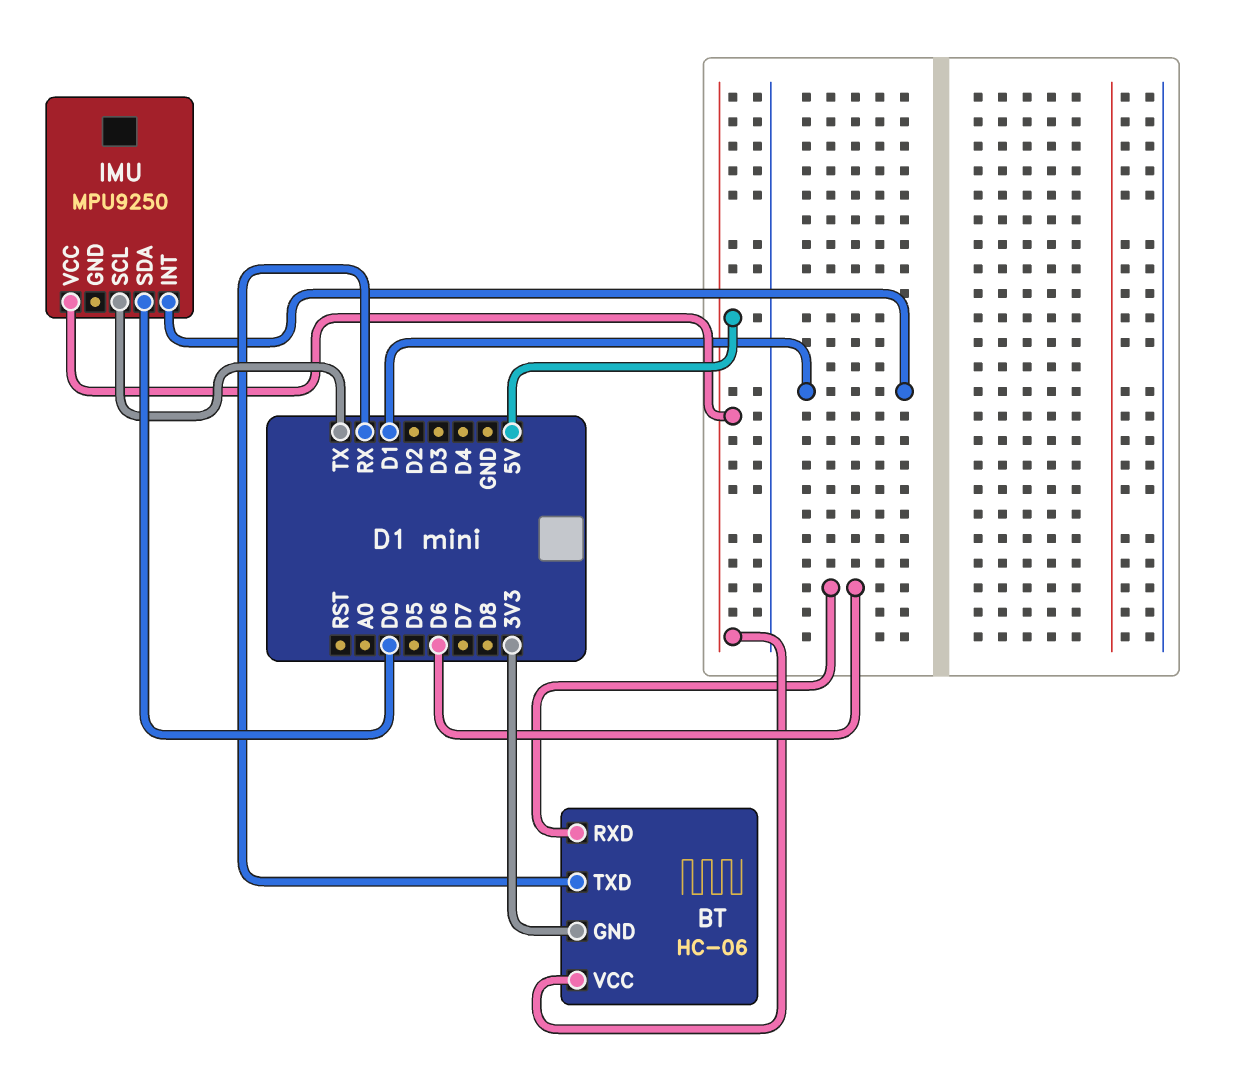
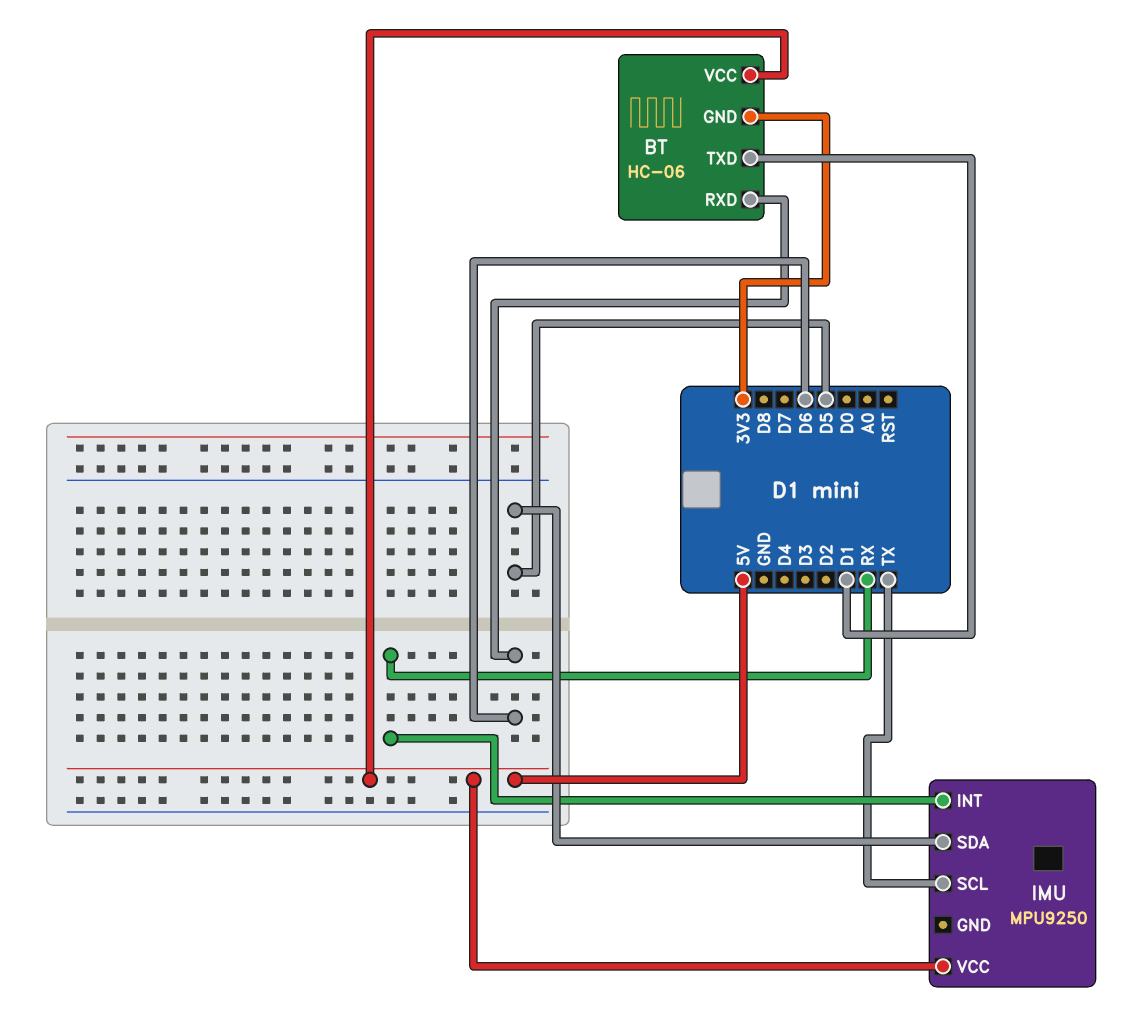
BT pin TXD: RX -> D1
IMU pin INT: D1 -> RX
IMU pin SDA: D0 -> D5

